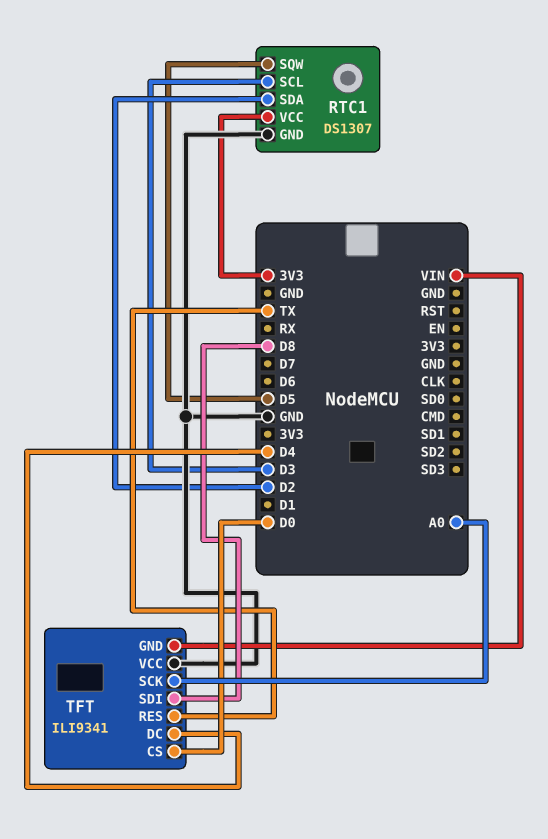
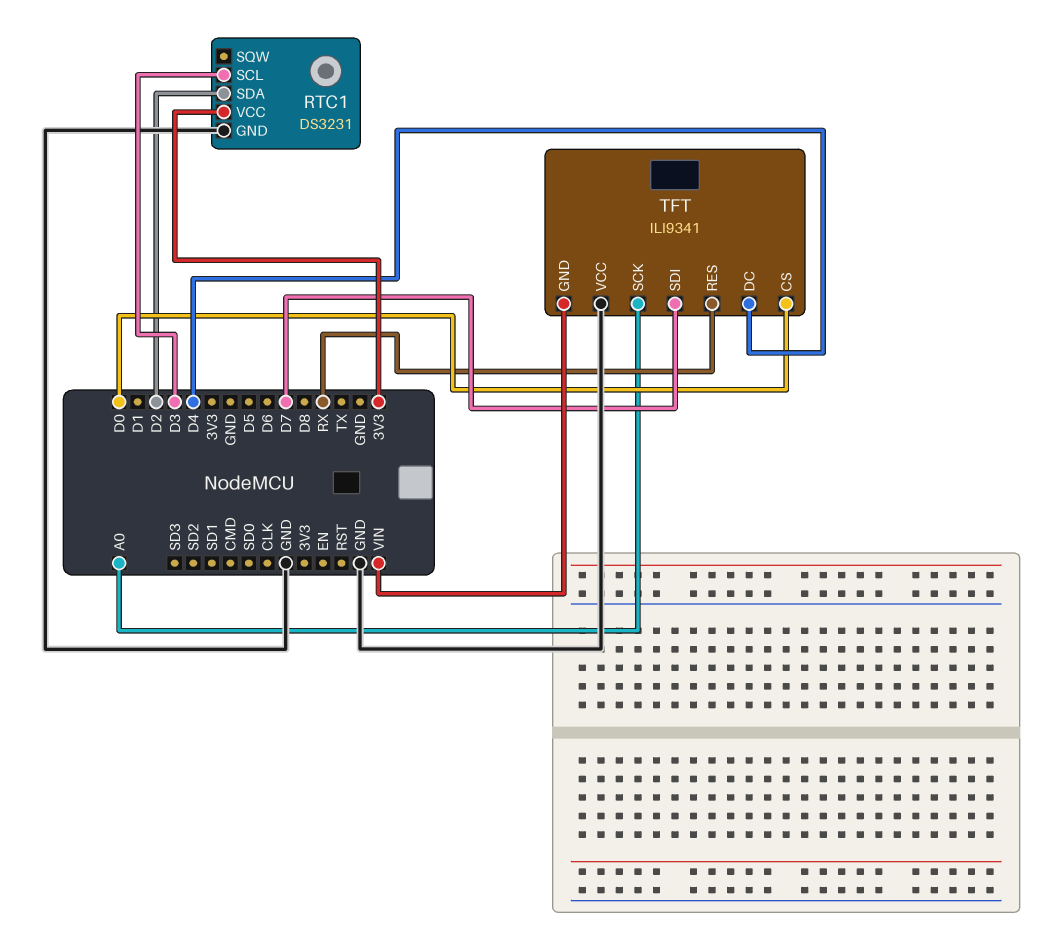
RTC1: DS1307 -> DS3231
RTC1 pin SQW: D5 -> none
TFT pin RES: TX -> RX
TFT pin SDI: D8 -> D7

